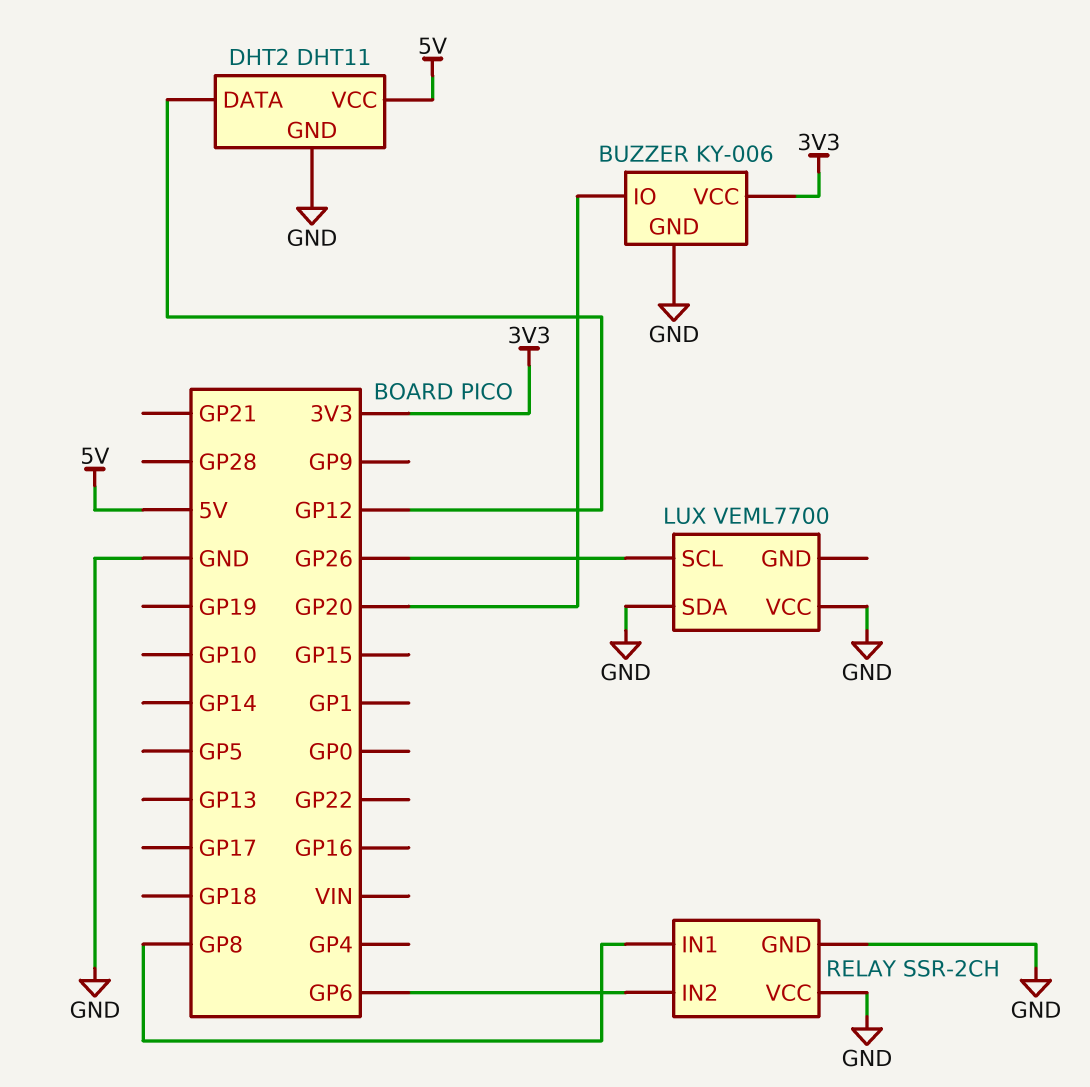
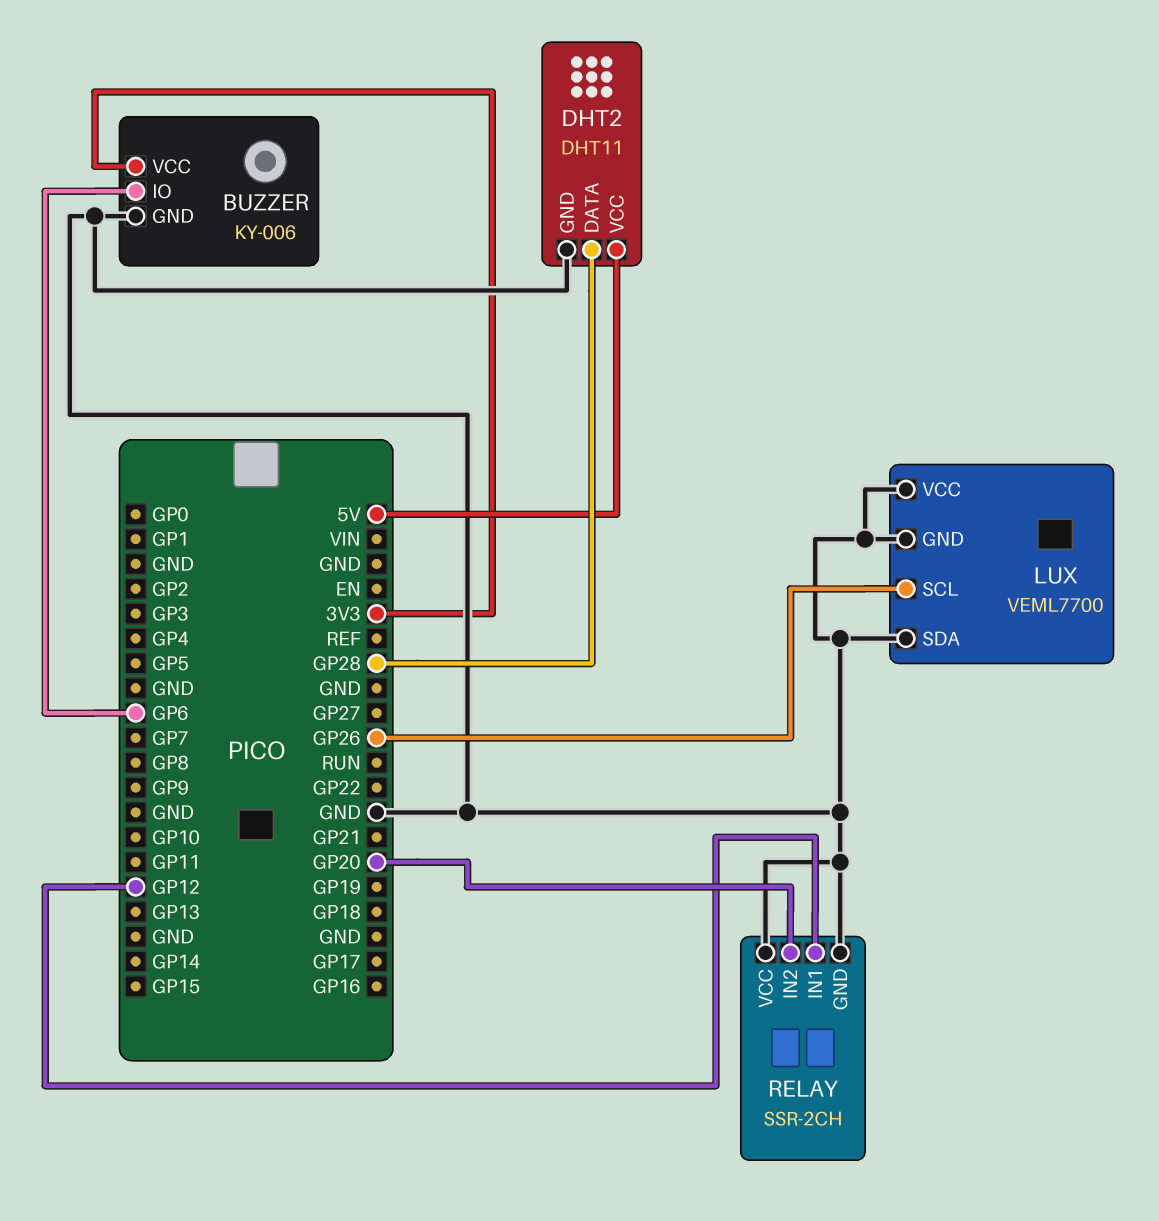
BUZZER pin IO: GP20 -> GP6
DHT2 pin DATA: GP12 -> GP28
LUX pin GND: none -> GND
RELAY pin IN1: GP8 -> GP12
RELAY pin IN2: GP6 -> GP20

